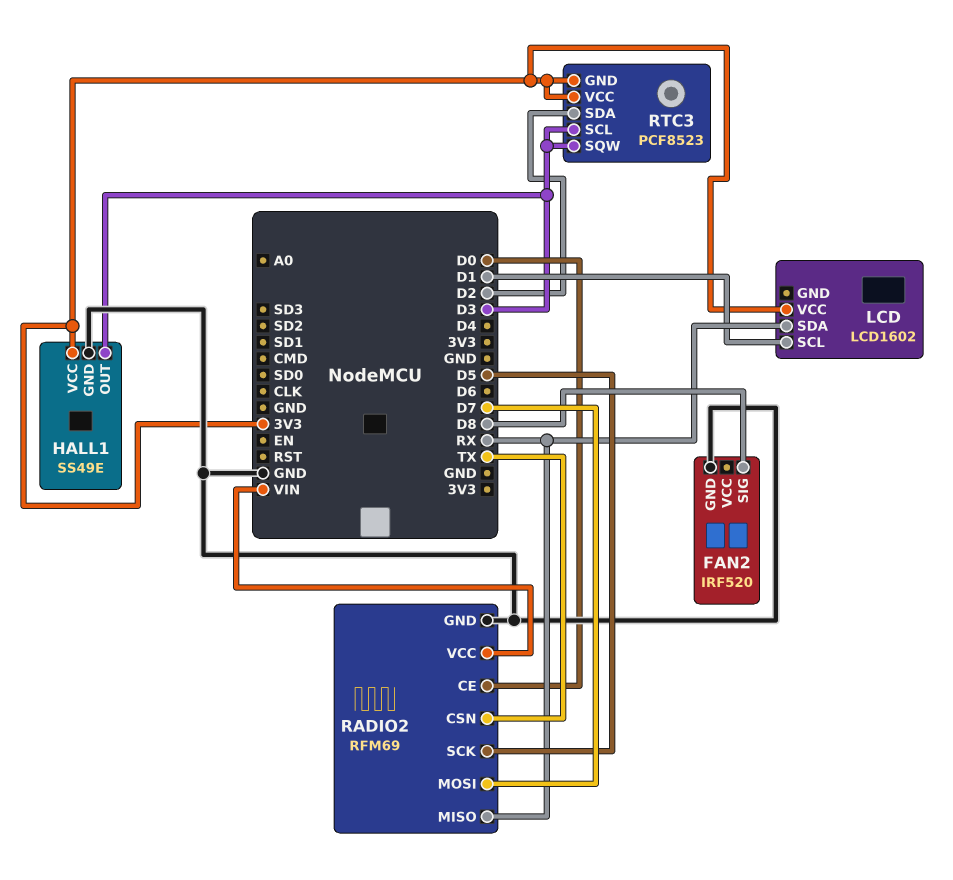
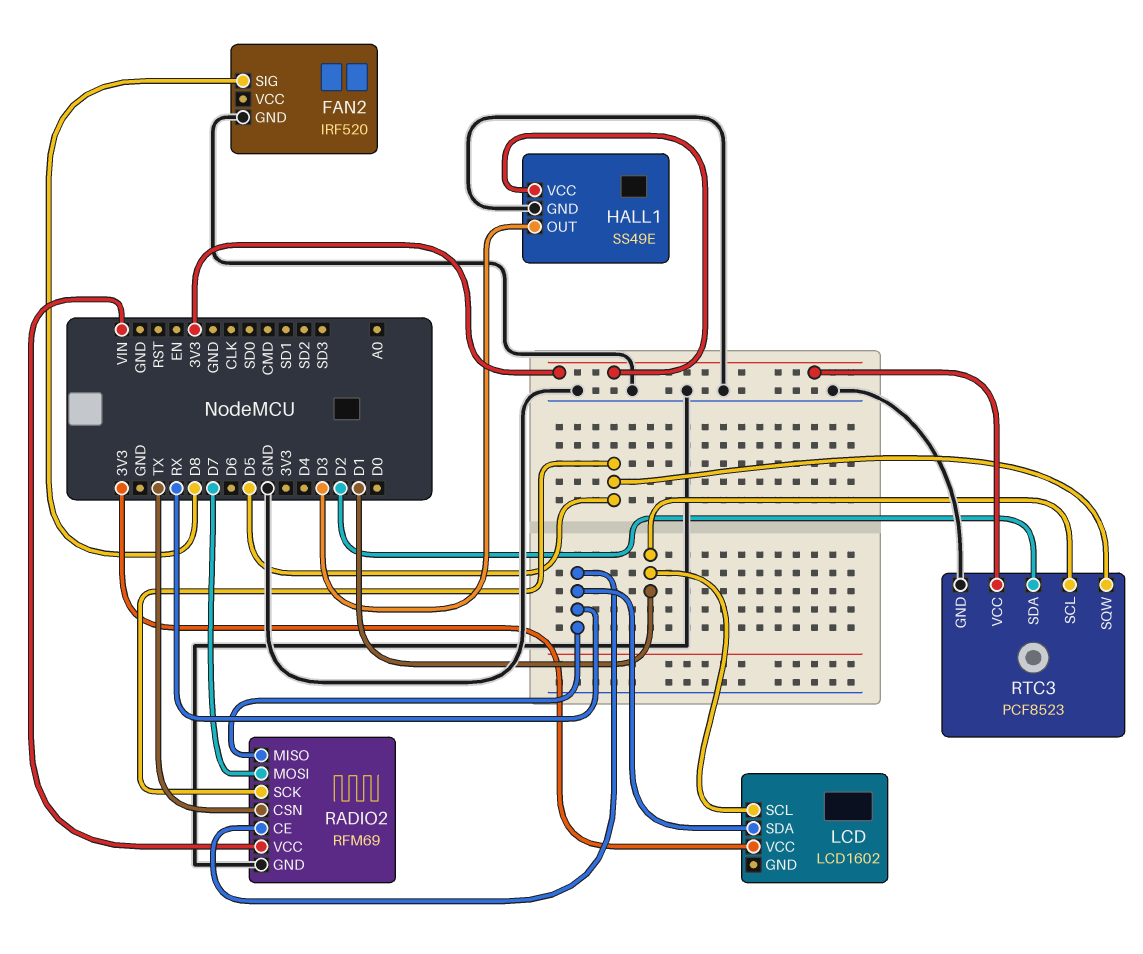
RADIO2 pin CE: D0 -> RX
RTC3 pin GND: 3V3 -> GND
RTC3 pin SCL: D3 -> D1
RTC3 pin SQW: D3 -> D5

